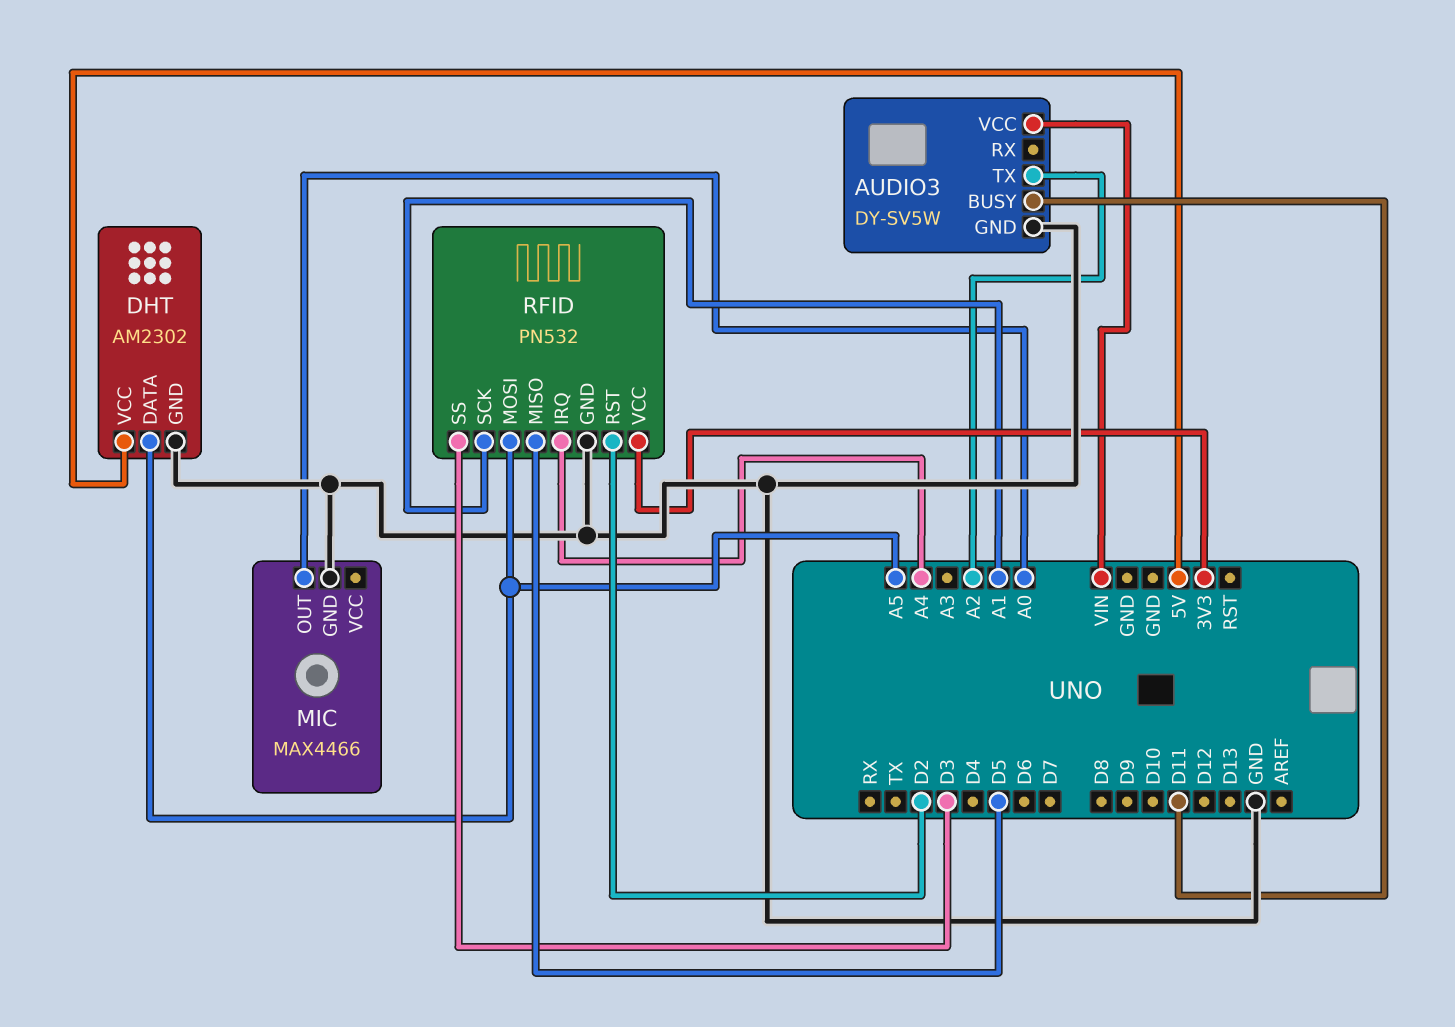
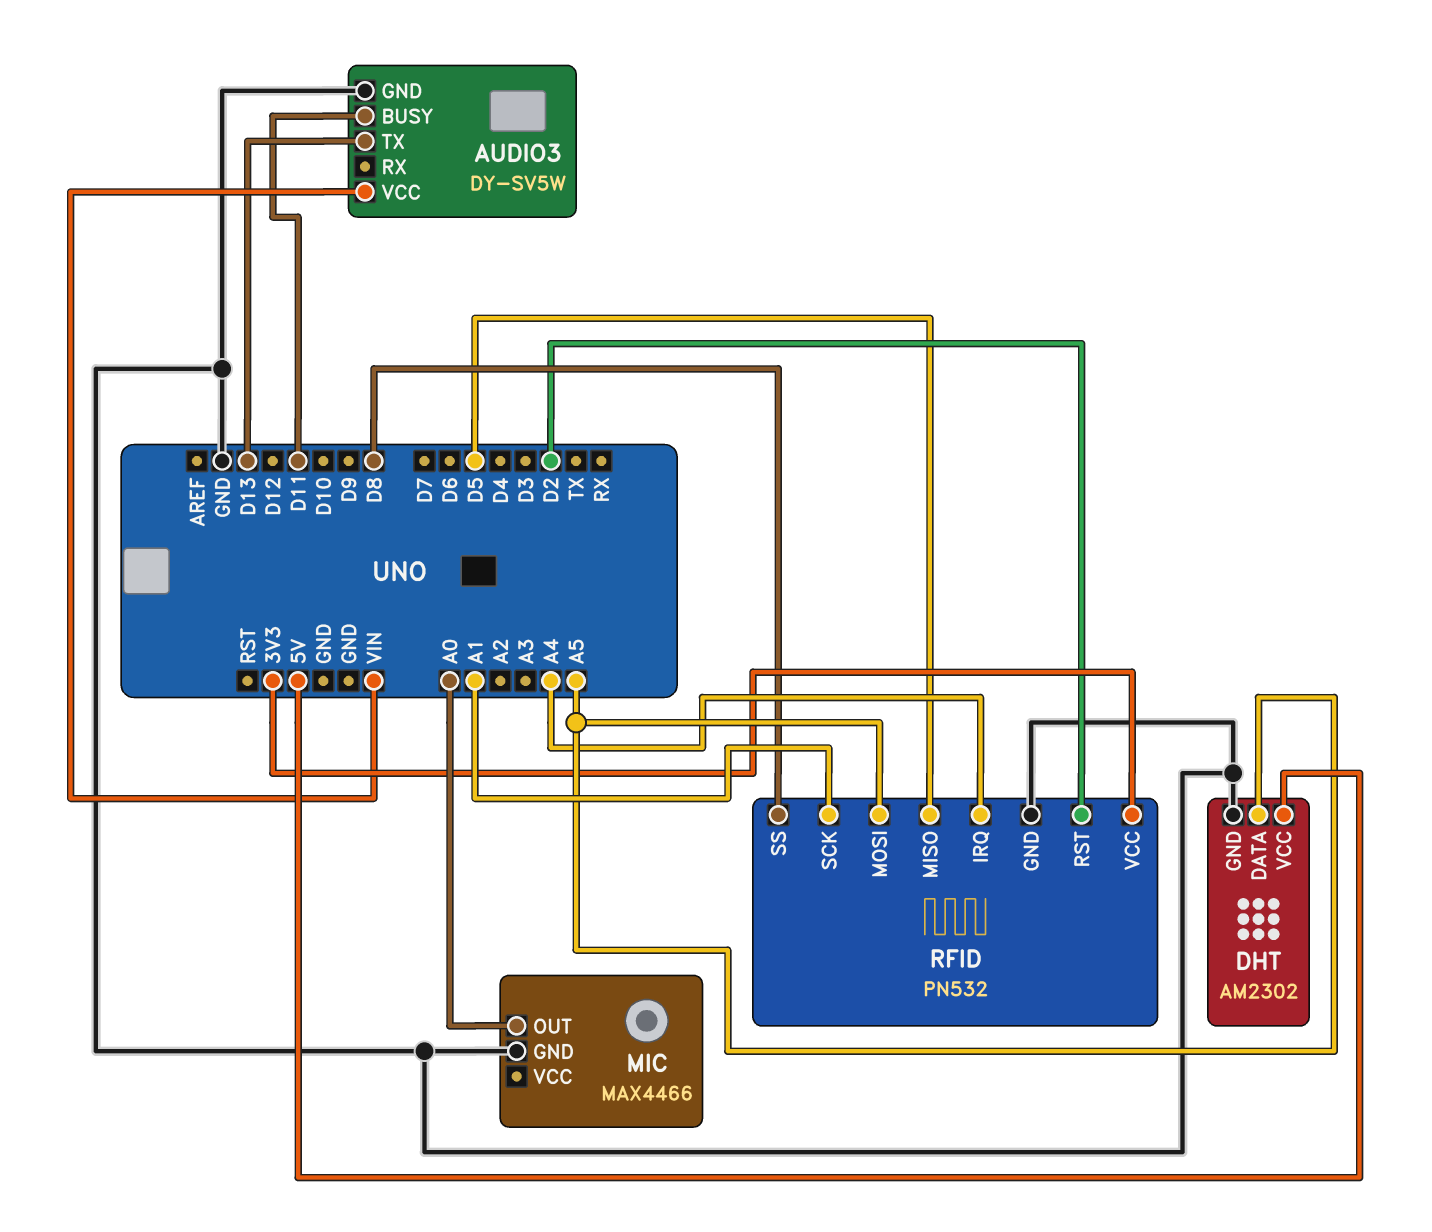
AUDIO3 pin TX: A2 -> D13
RFID pin SS: D3 -> D8

